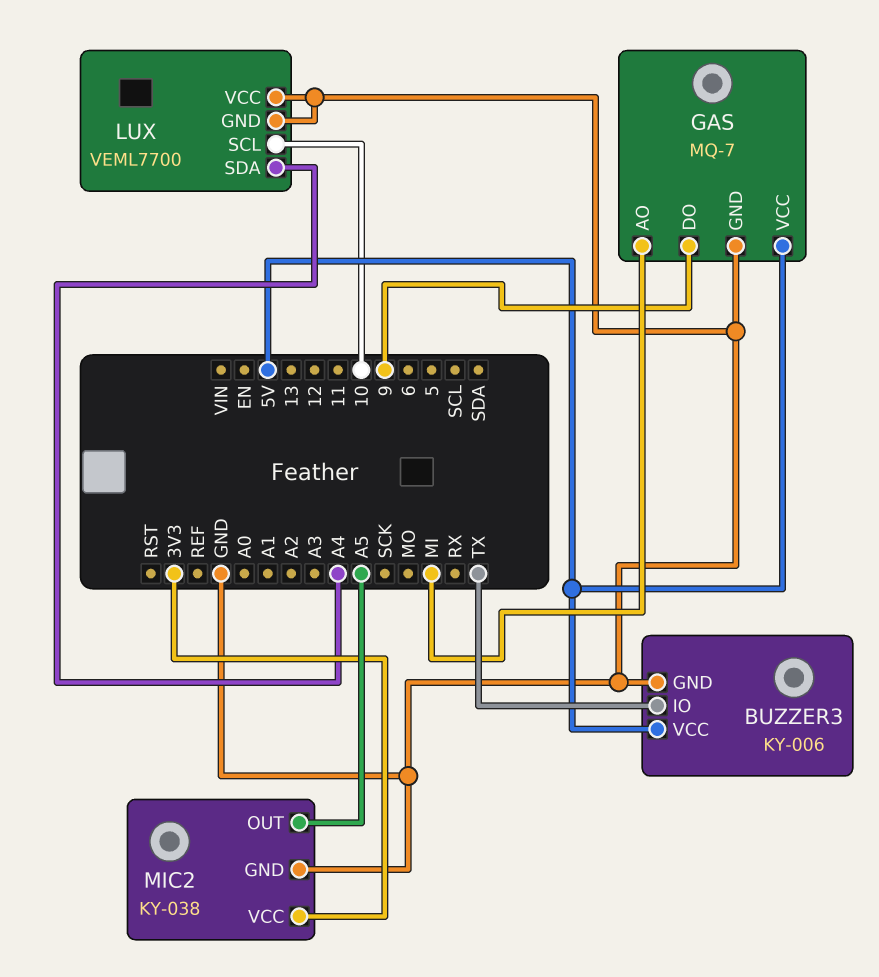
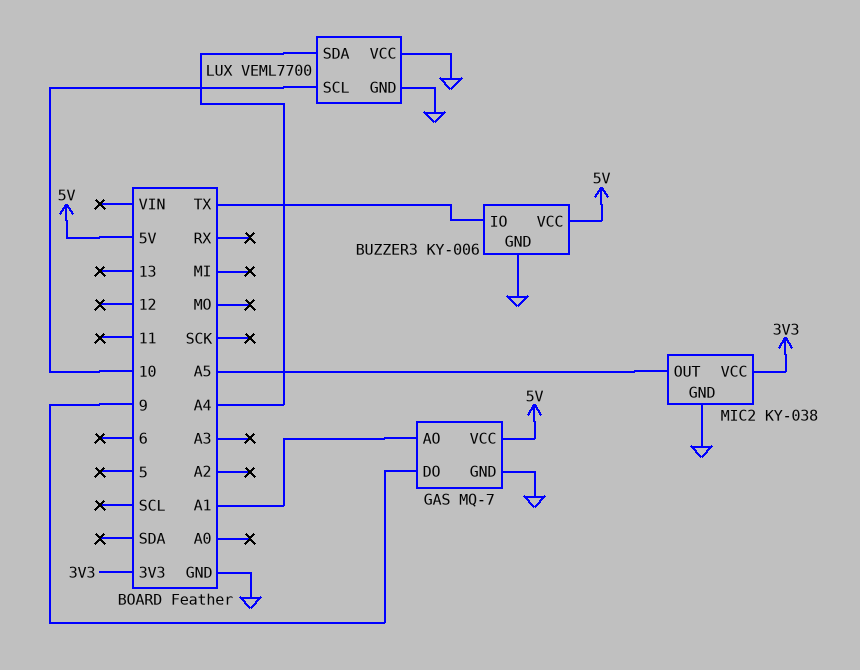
GAS pin AO: MI -> A1

